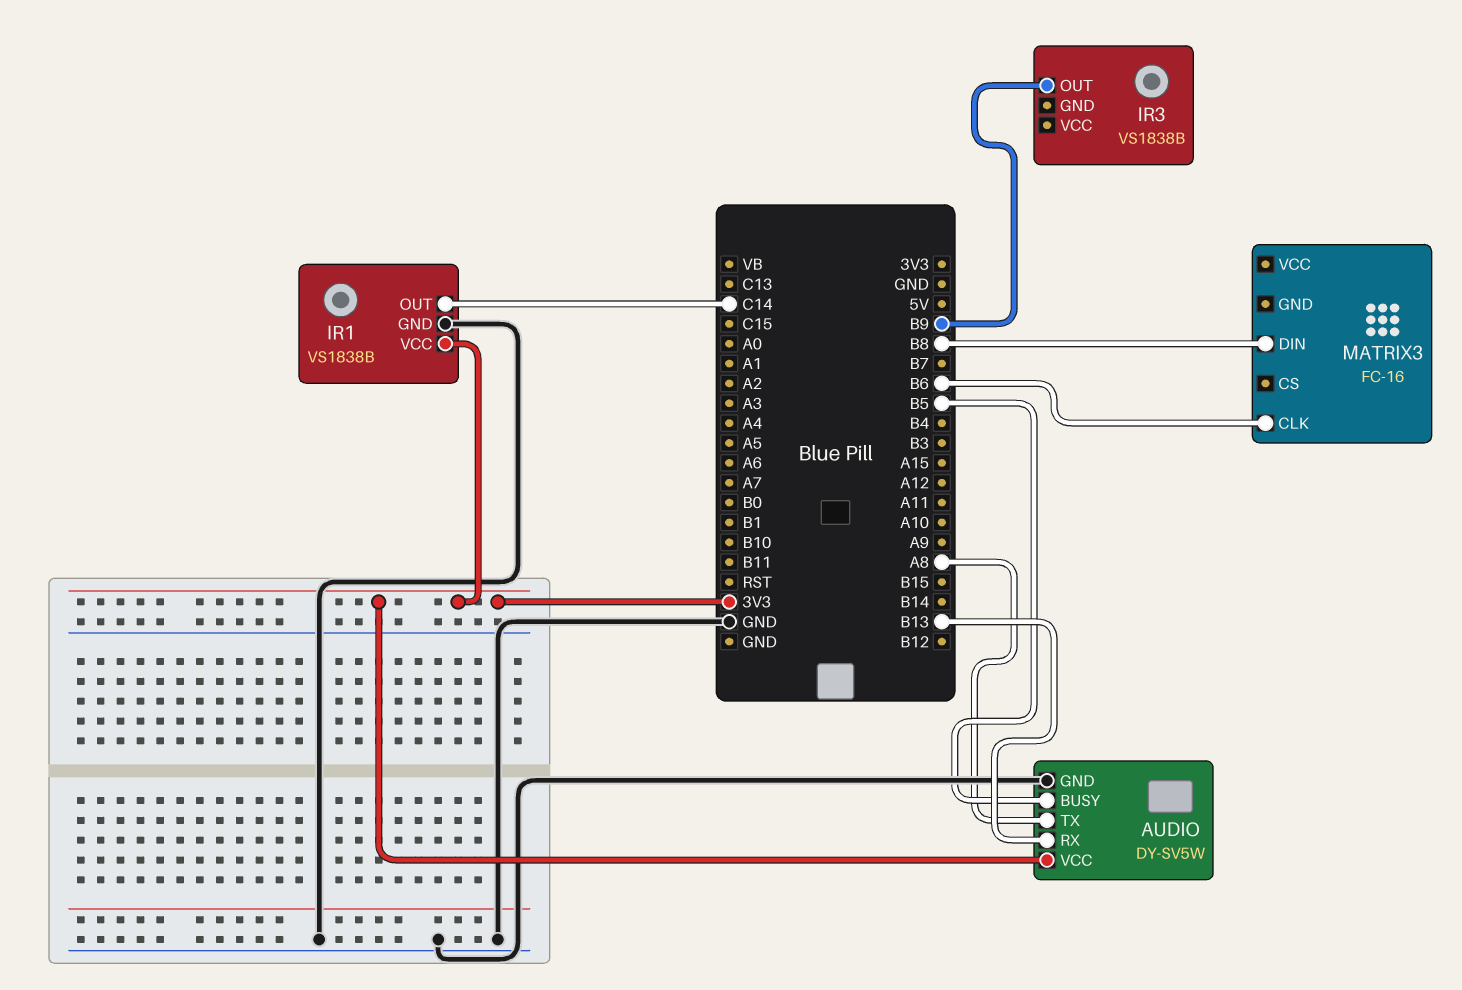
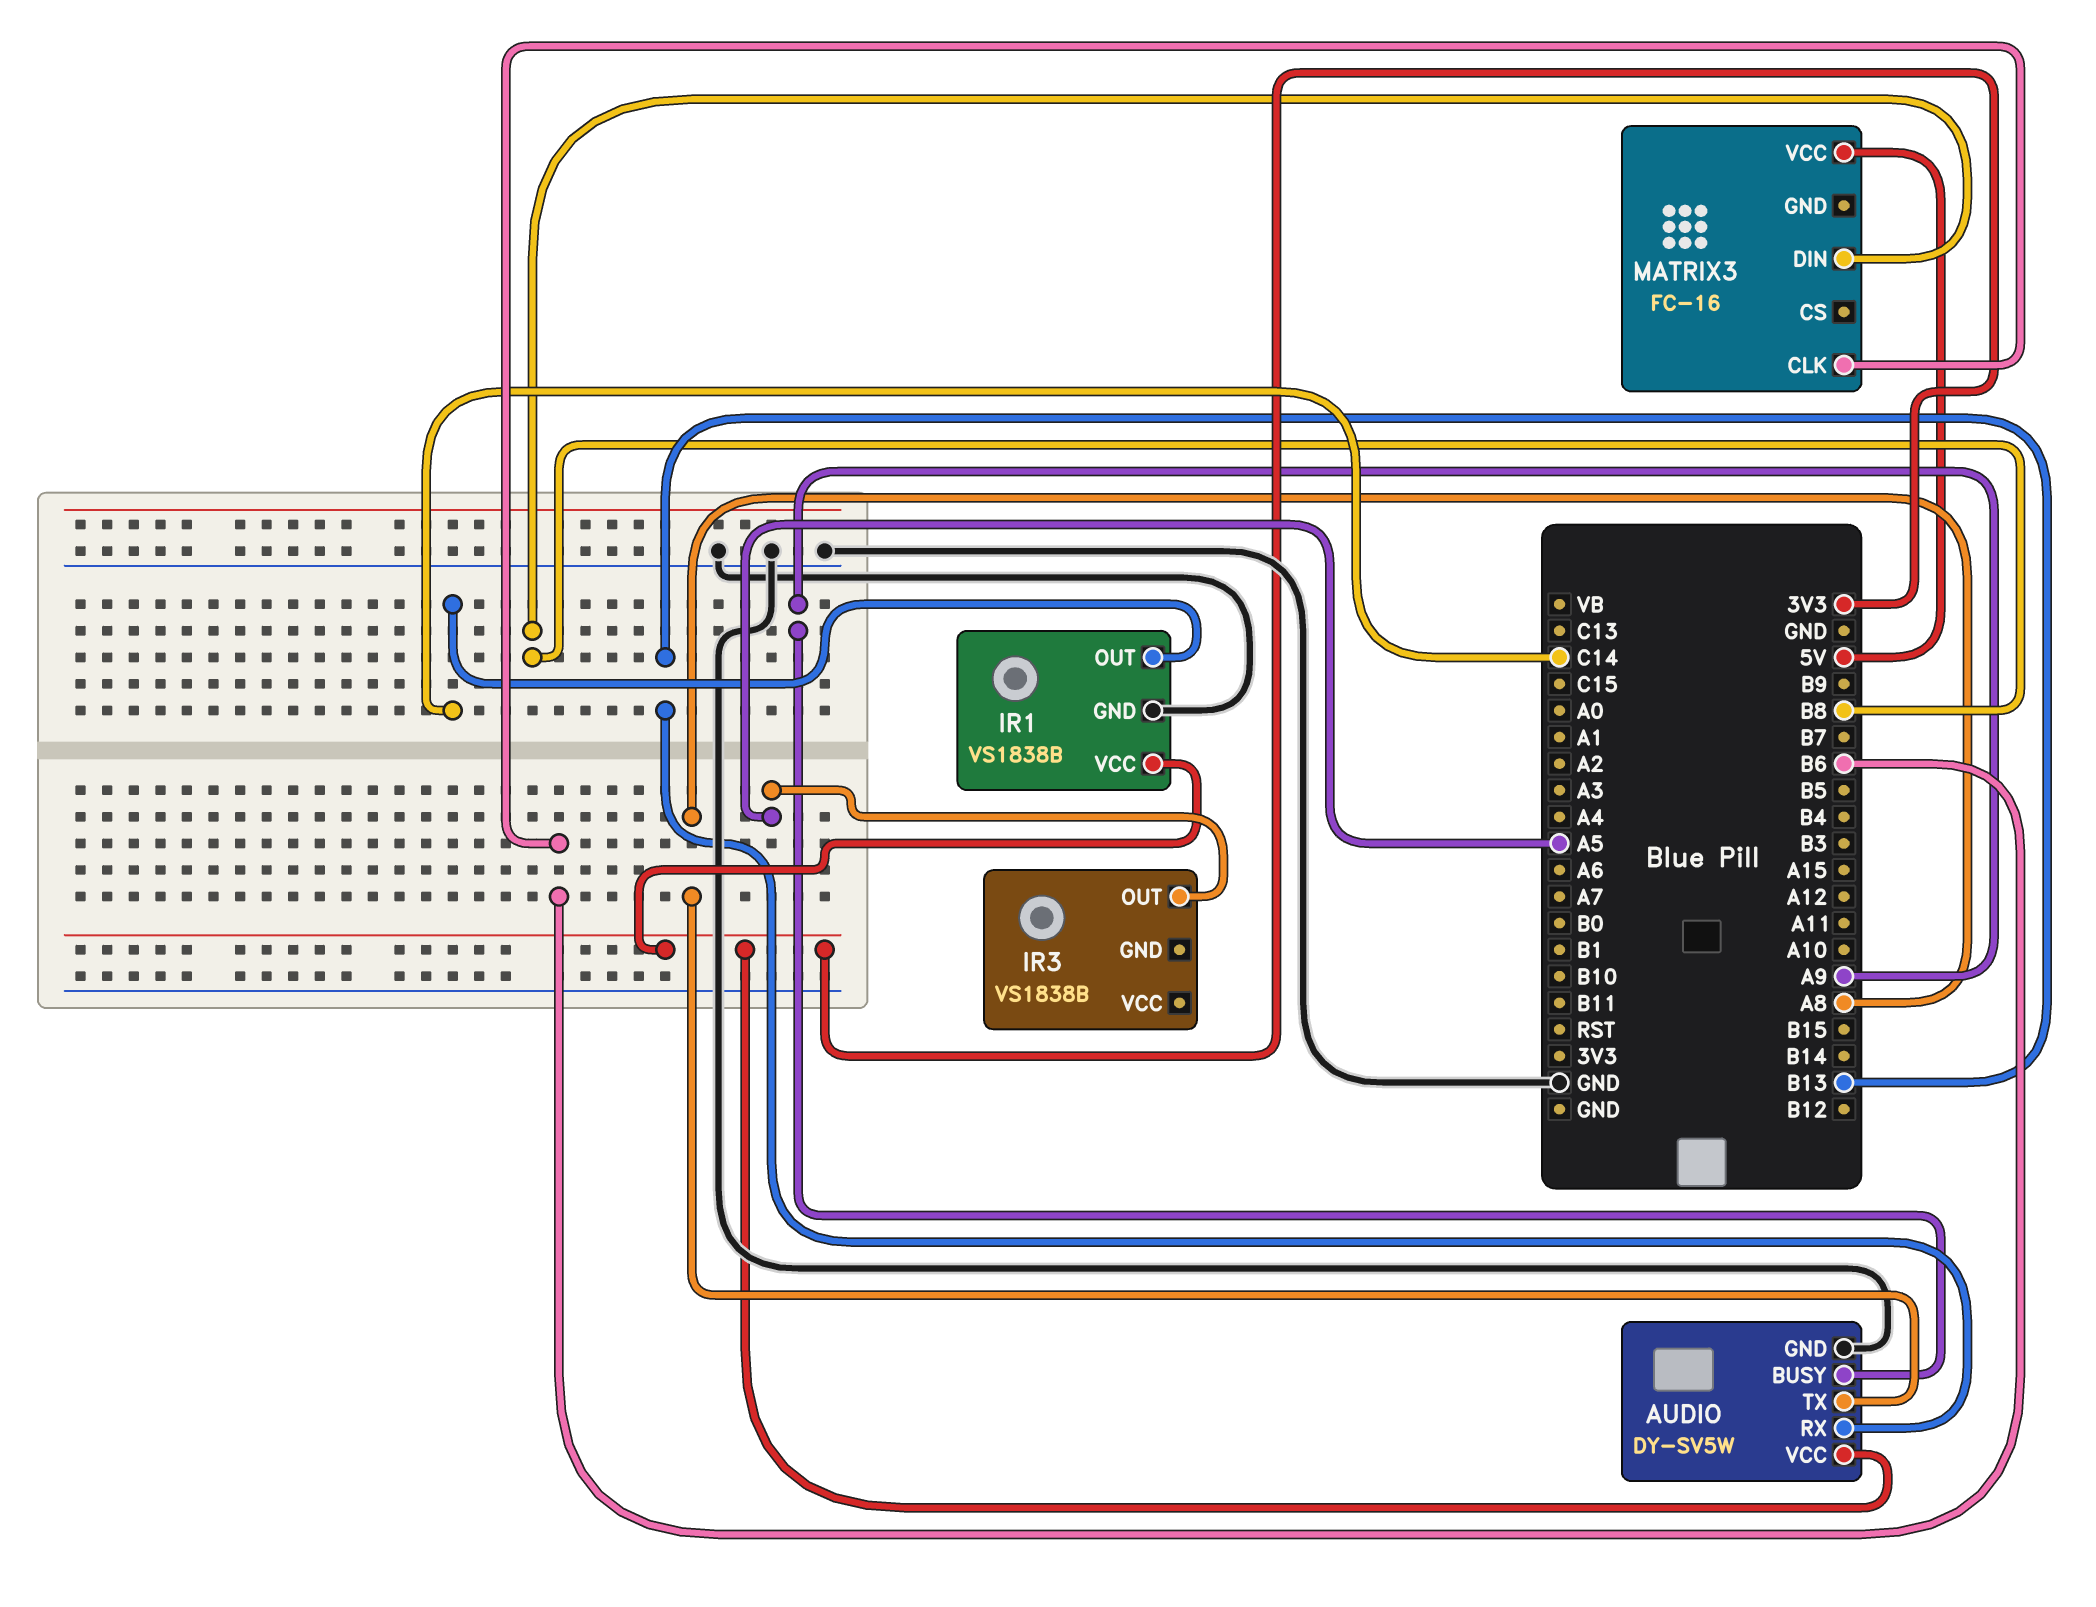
AUDIO pin BUSY: B5 -> A9
IR3 pin OUT: B9 -> A5
MATRIX3 pin VCC: none -> 5V

